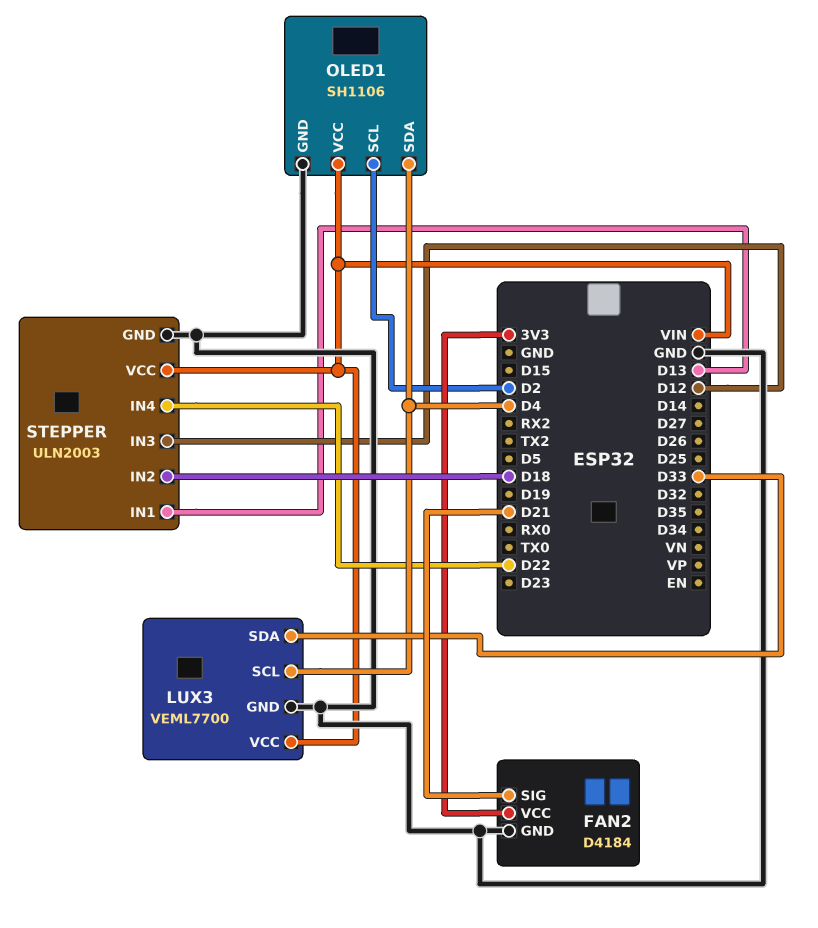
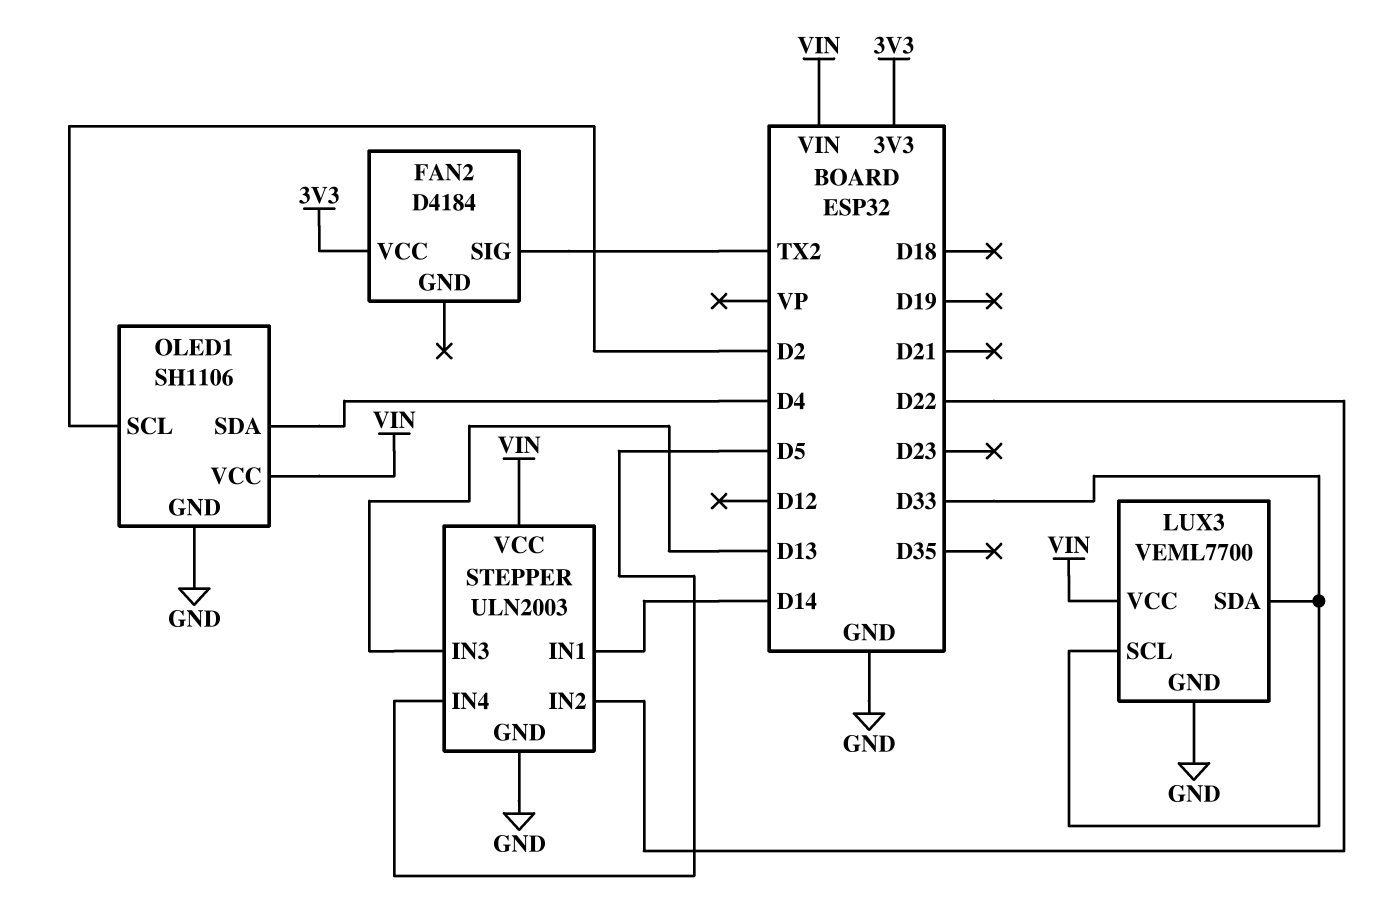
FAN2 pin GND: GND -> none
FAN2 pin SIG: D21 -> TX2
LUX3 pin SCL: D4 -> D33
STEPPER pin IN1: D13 -> D14
STEPPER pin IN2: D18 -> D22
STEPPER pin IN3: D12 -> D13
STEPPER pin IN4: D22 -> D5

